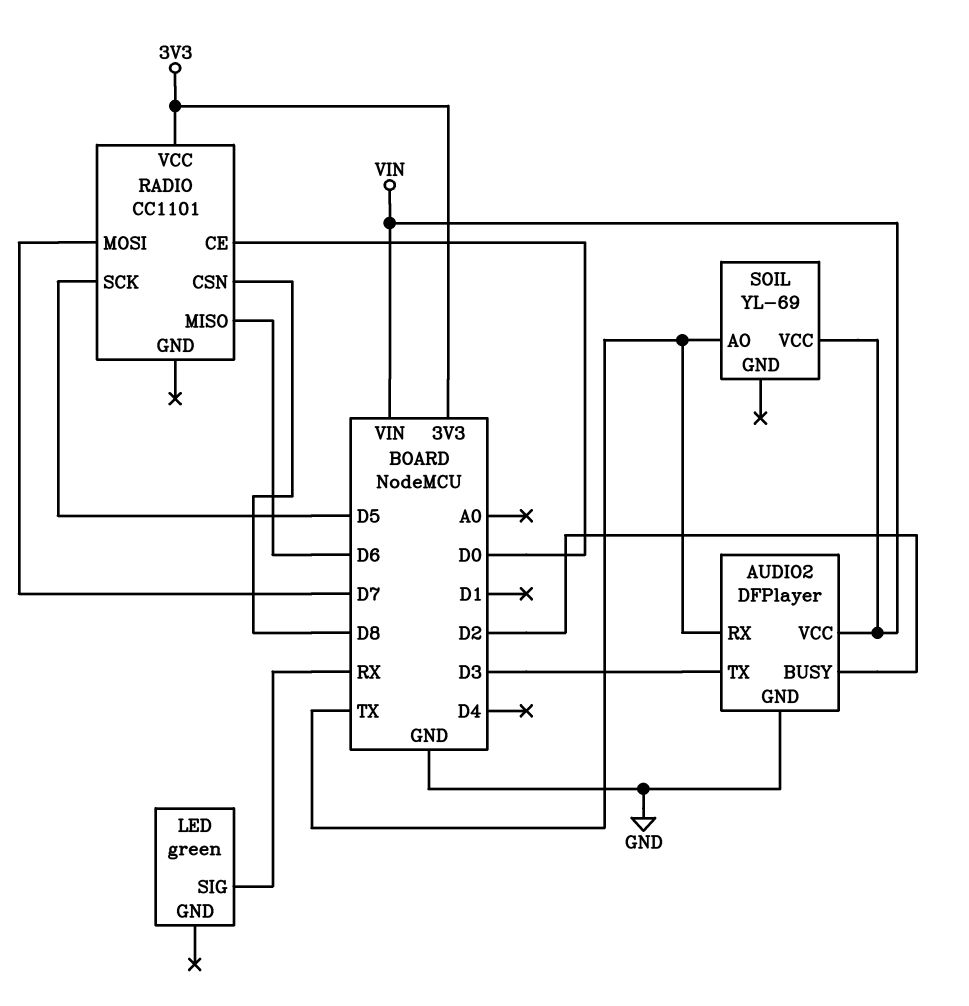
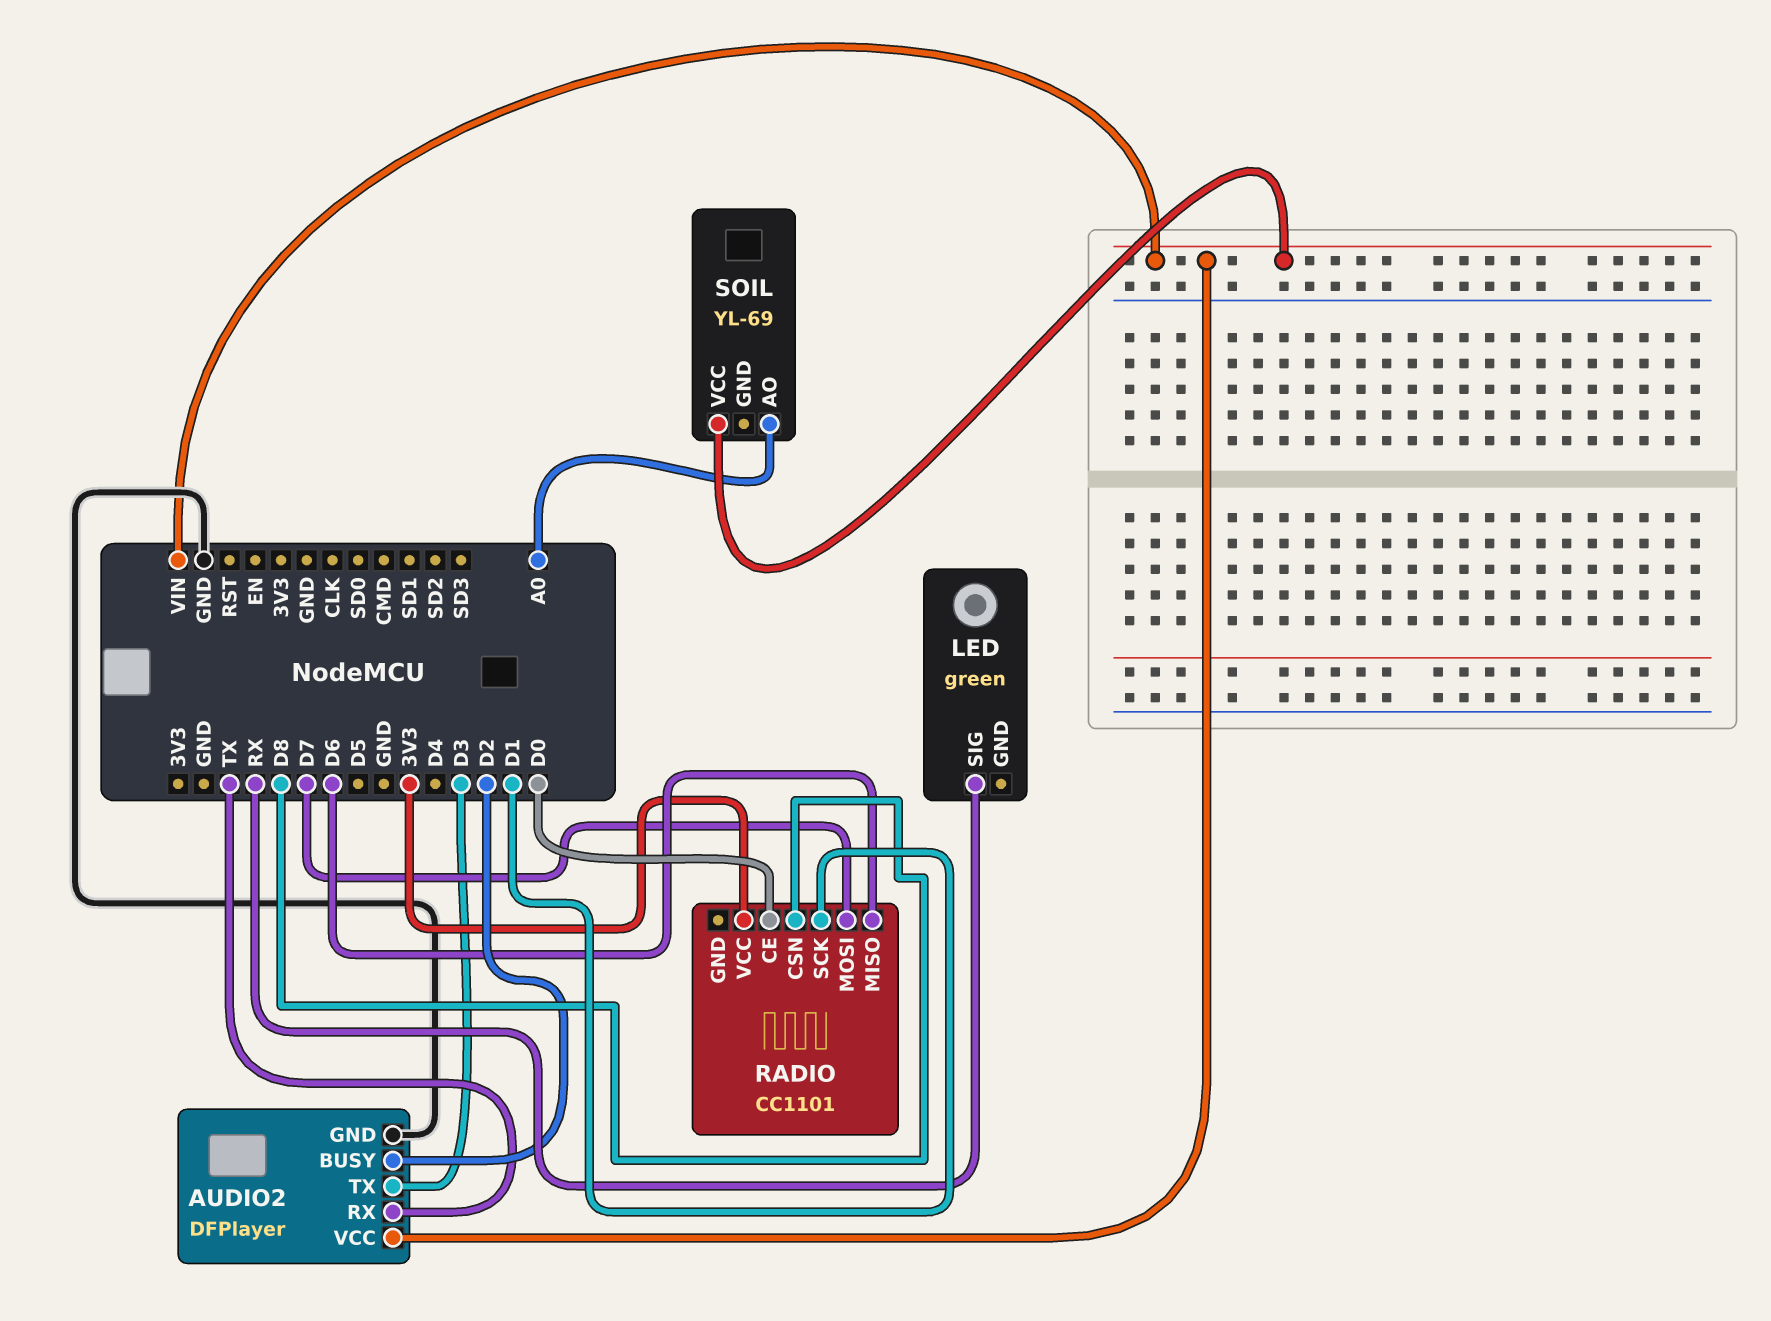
RADIO pin SCK: D5 -> D1
SOIL pin AO: TX -> A0

